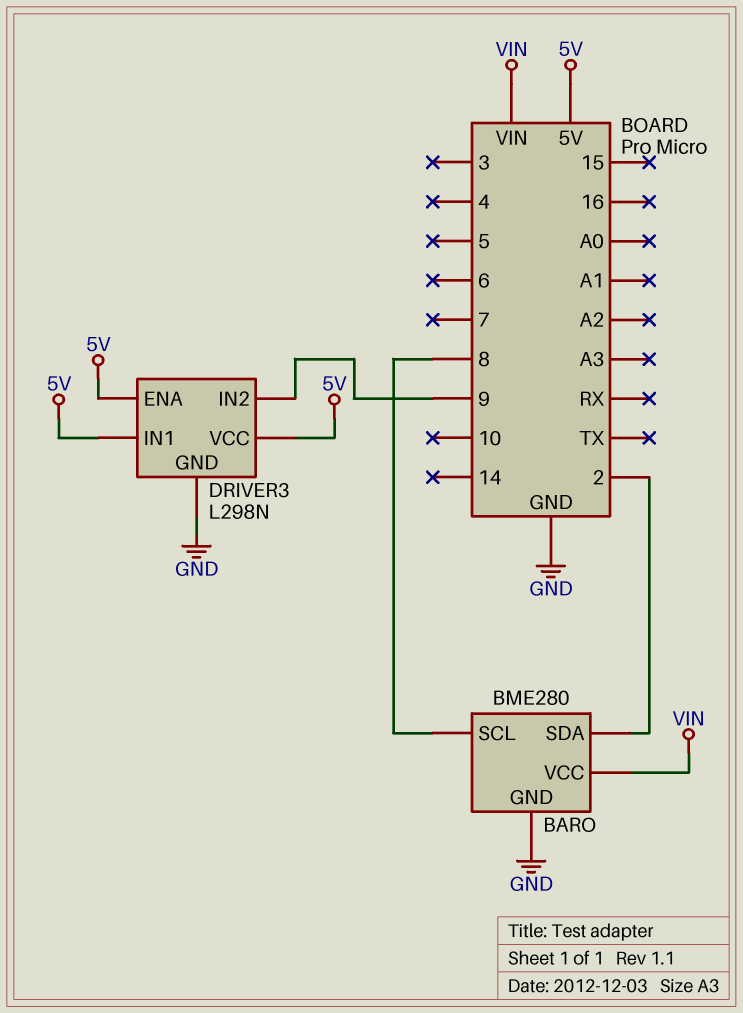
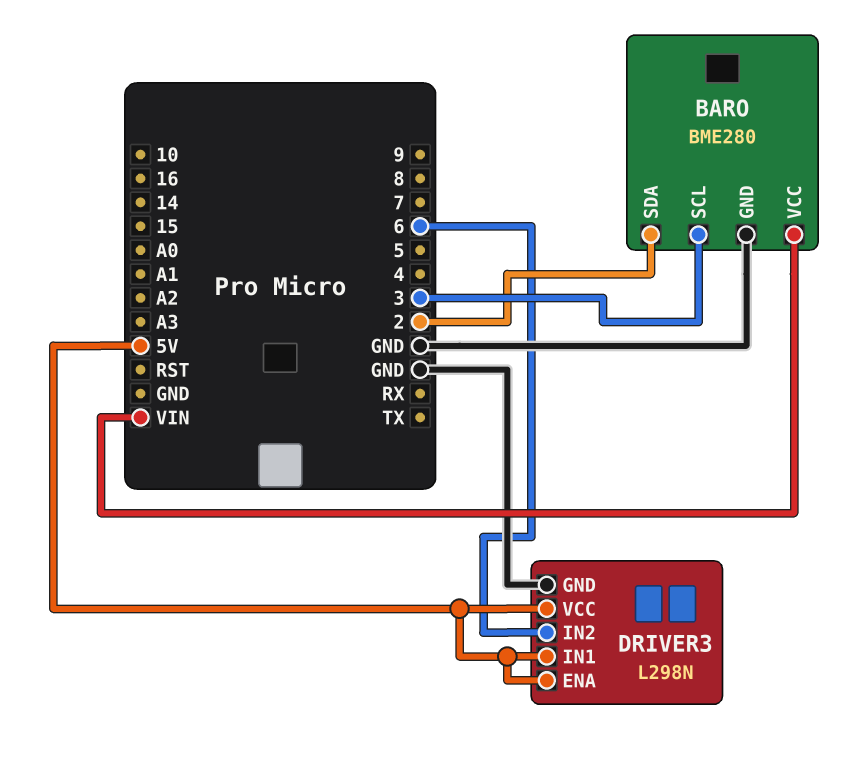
BARO pin SCL: 8 -> 3
DRIVER3 pin IN2: 9 -> 6

